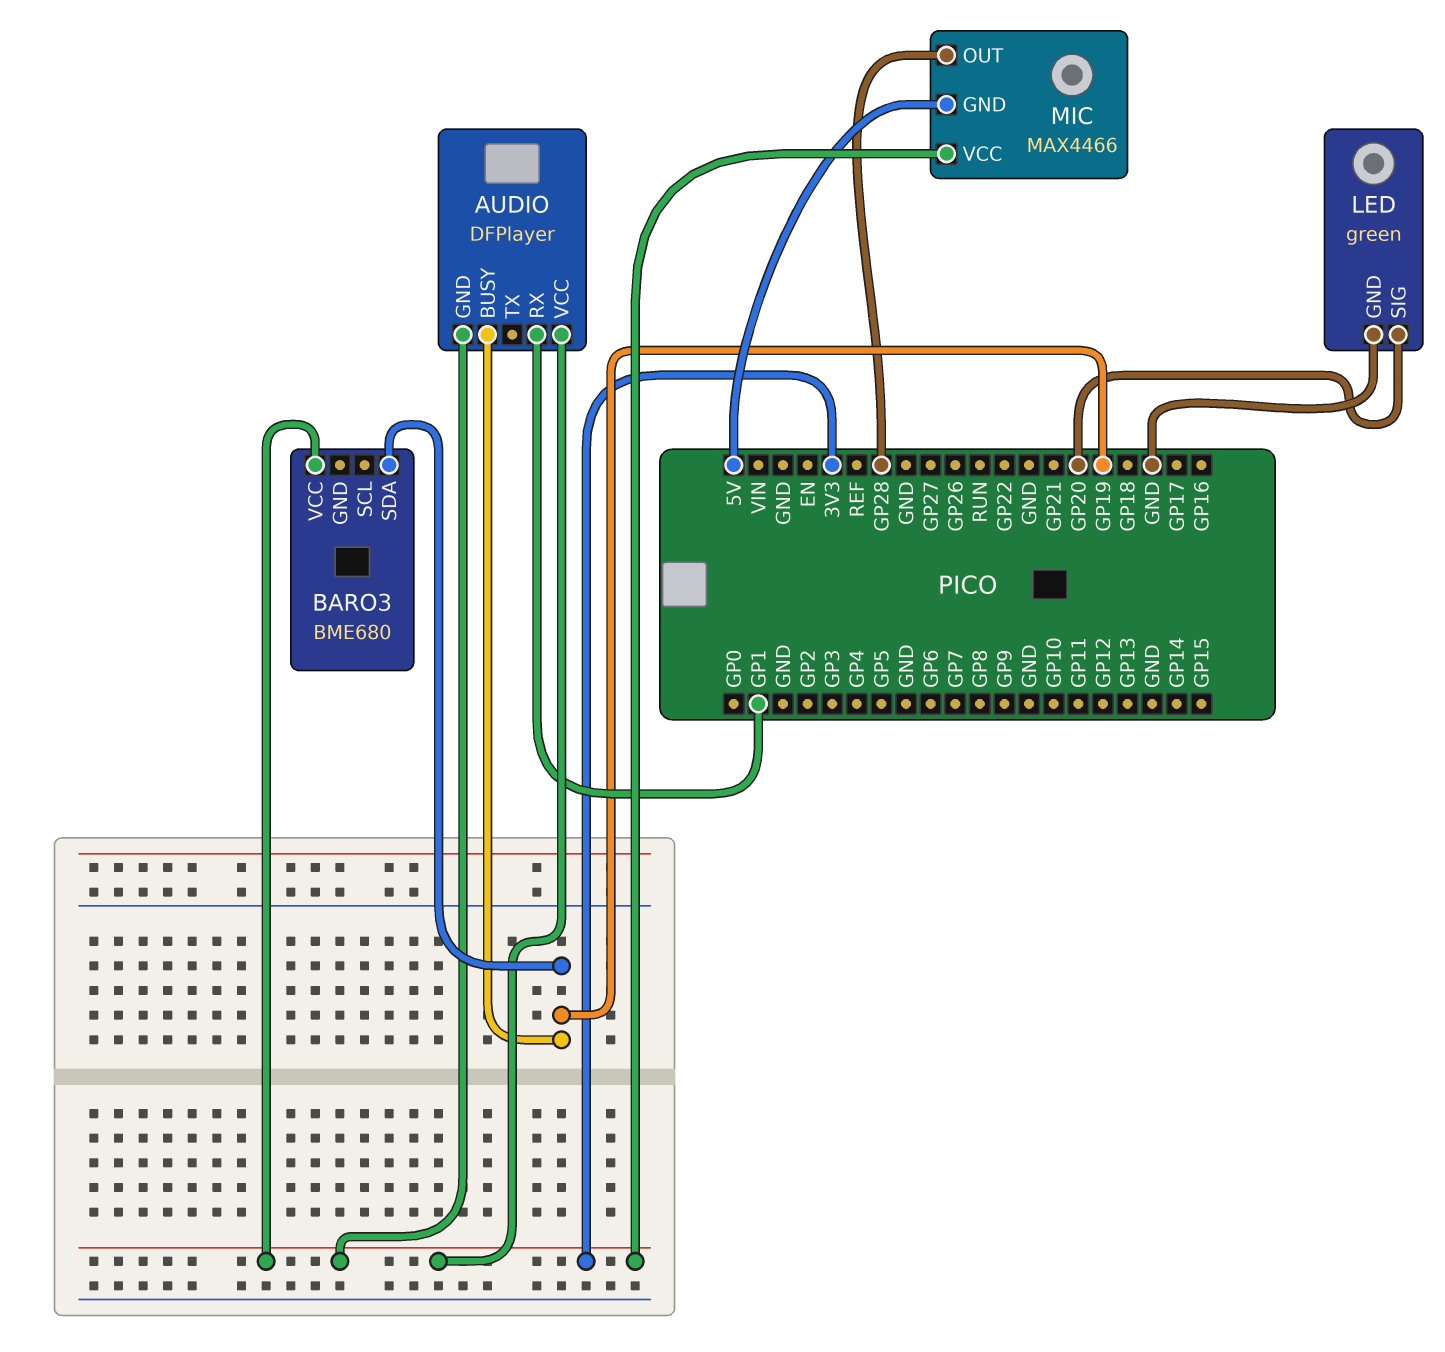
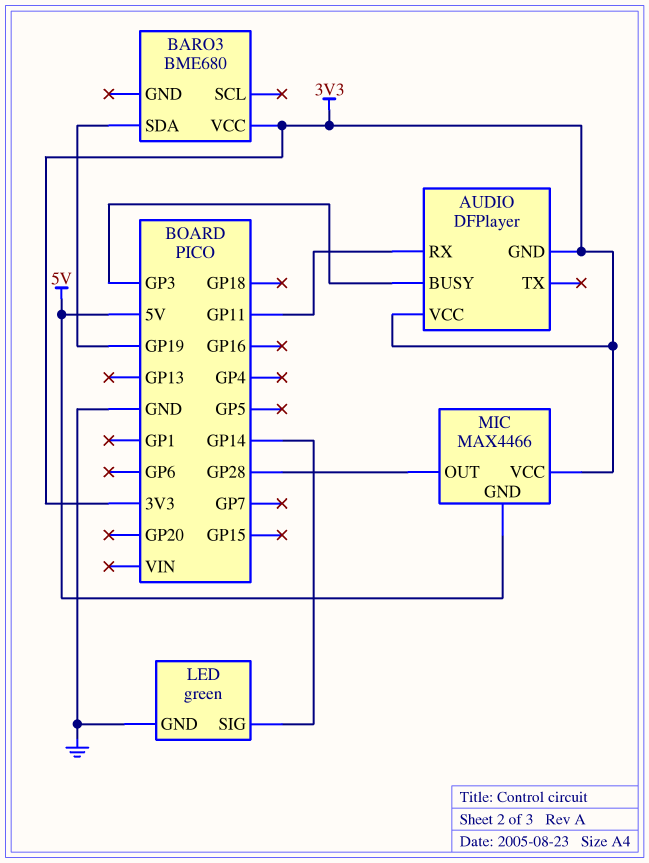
AUDIO pin BUSY: GP19 -> GP3
AUDIO pin RX: GP1 -> GP11
LED pin SIG: GP20 -> GP14

